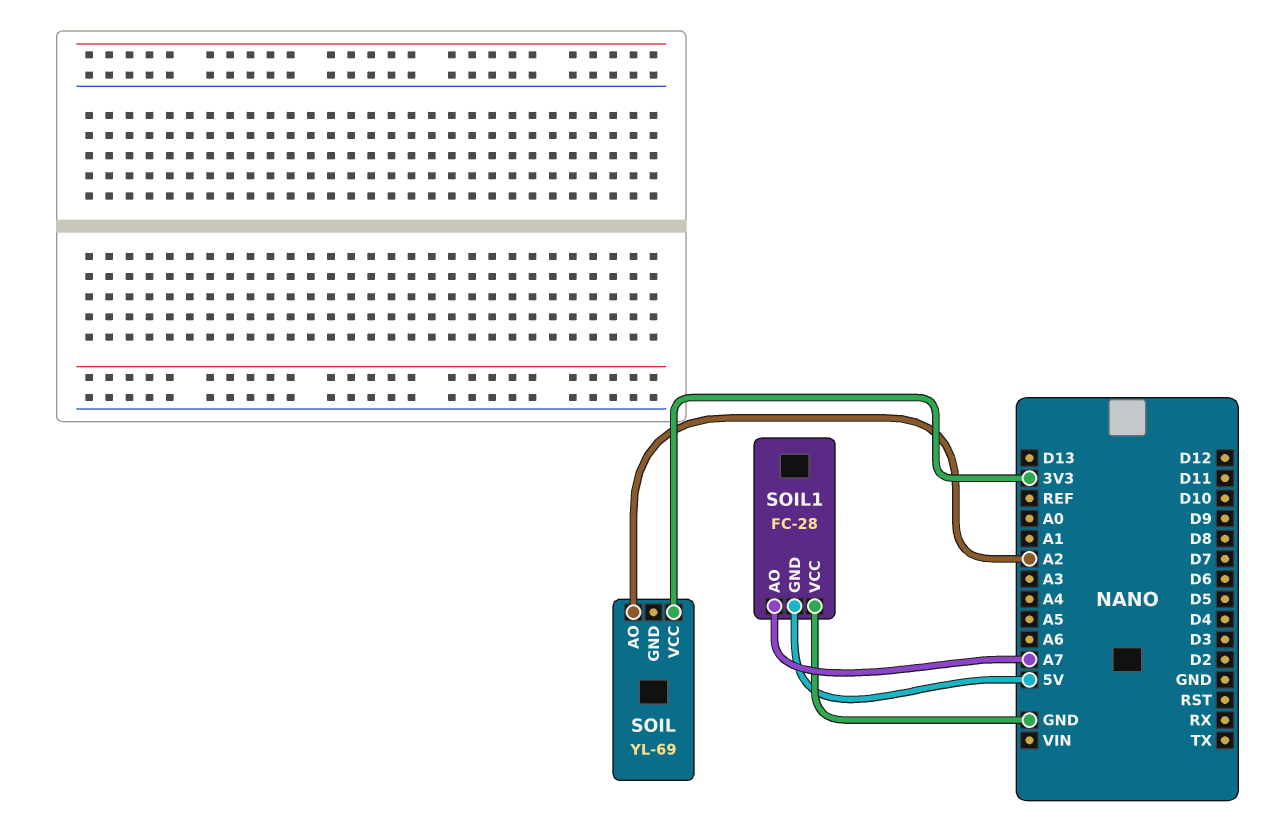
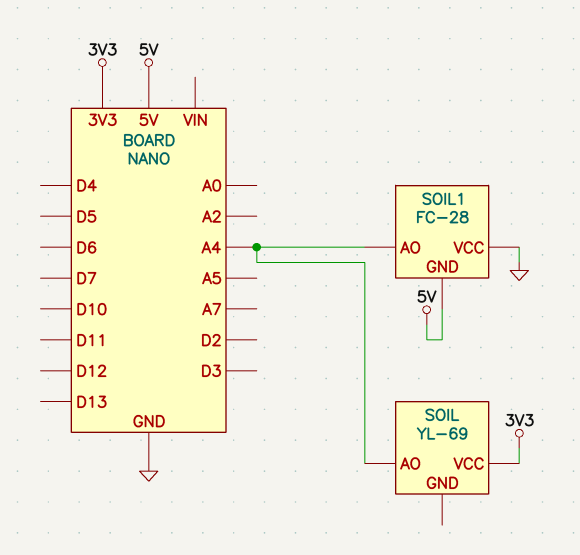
SOIL pin AO: A2 -> A4
SOIL1 pin AO: A7 -> A4

